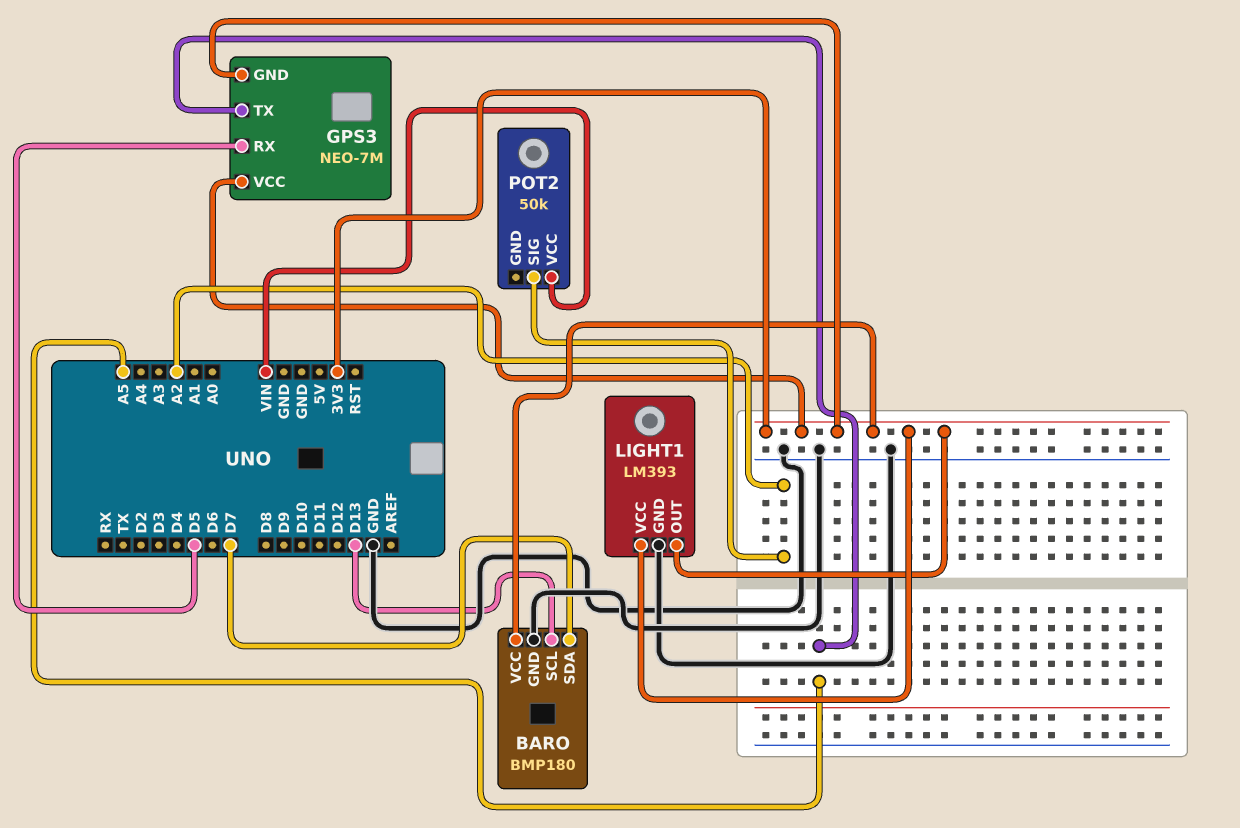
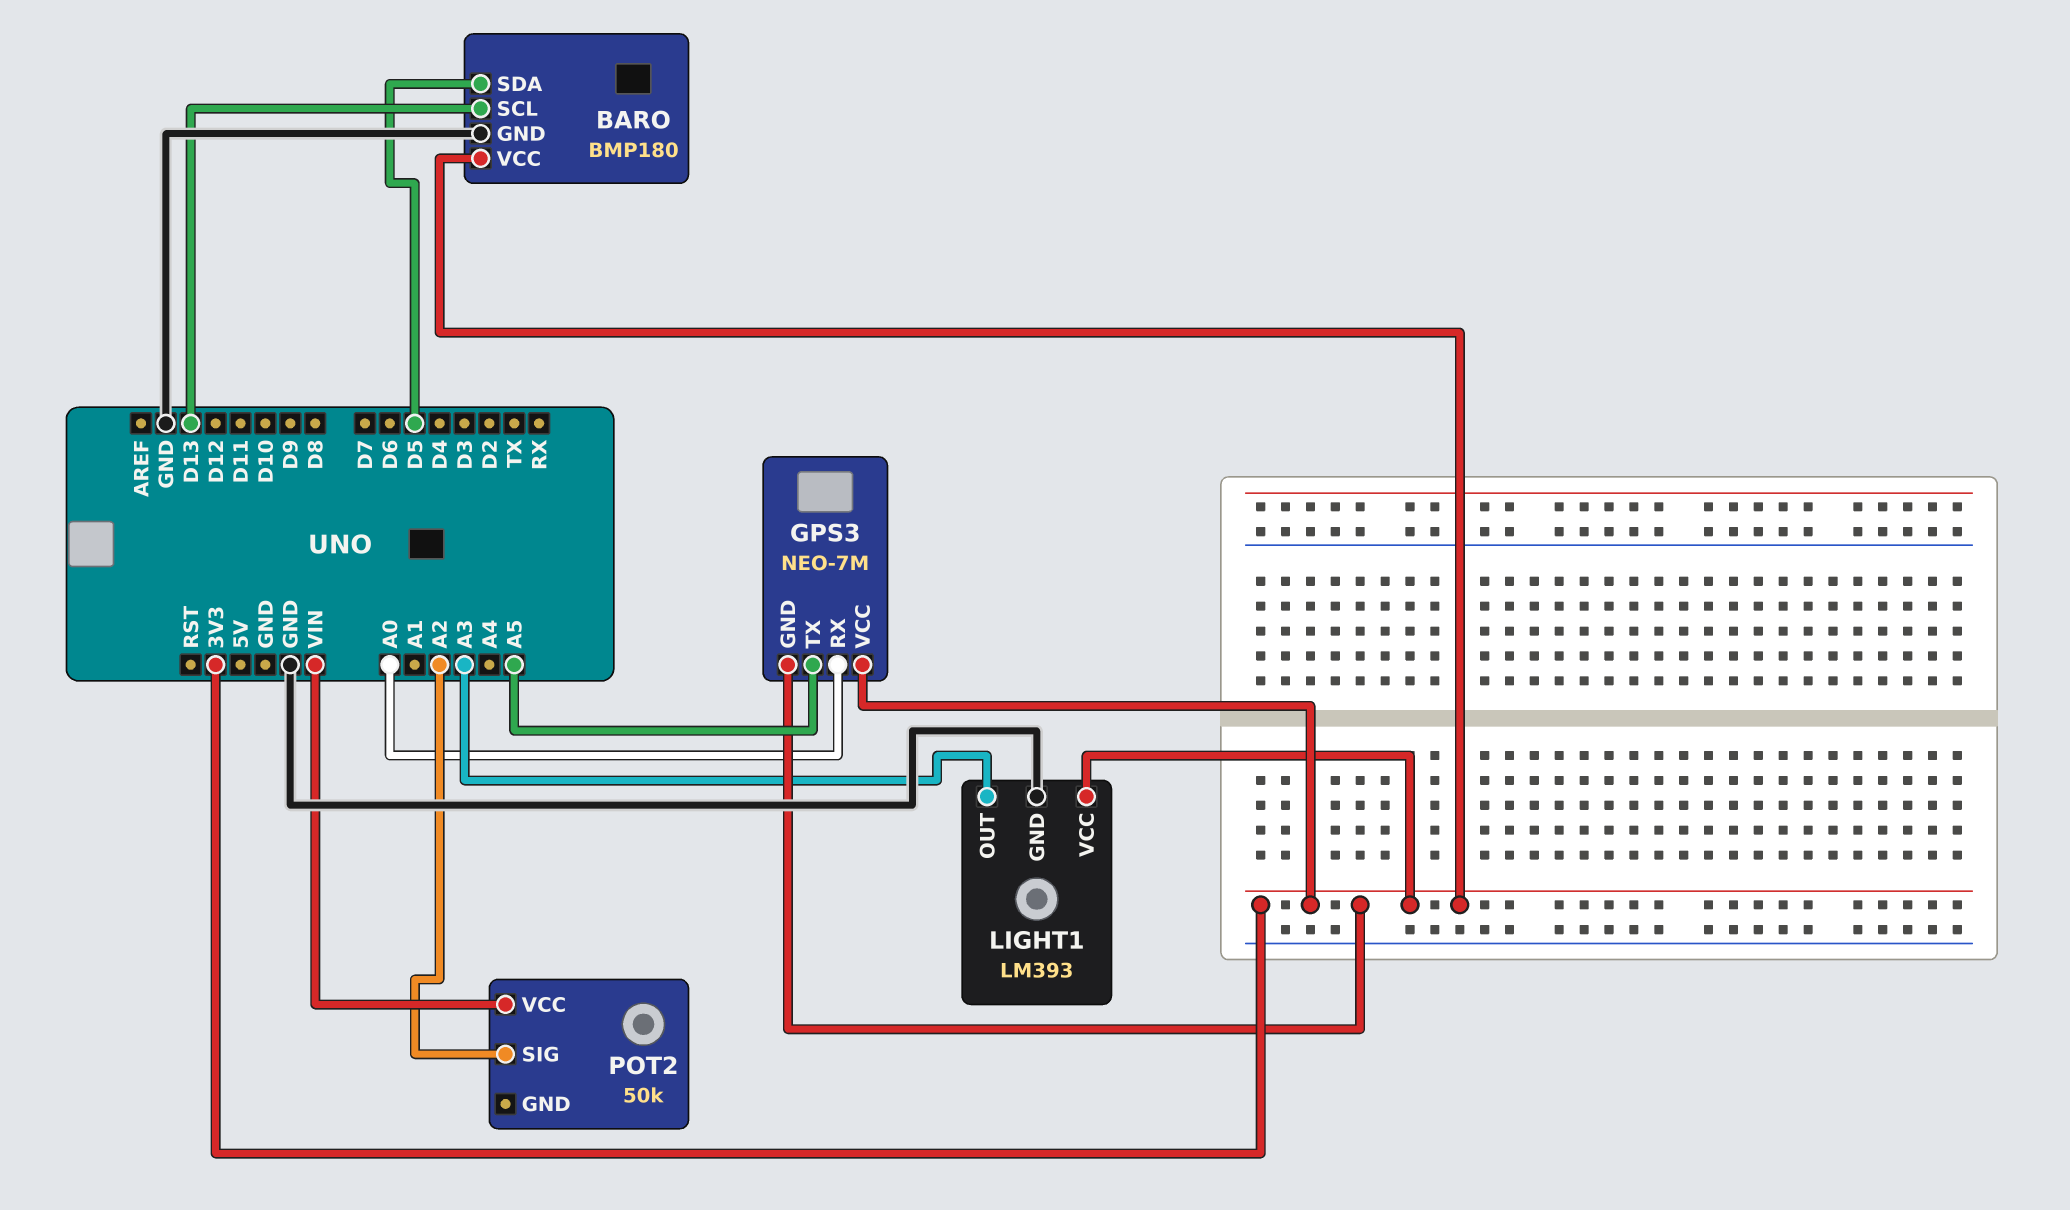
BARO pin SDA: D7 -> D5
GPS3 pin RX: D5 -> A0
LIGHT1 pin OUT: 3V3 -> A3

